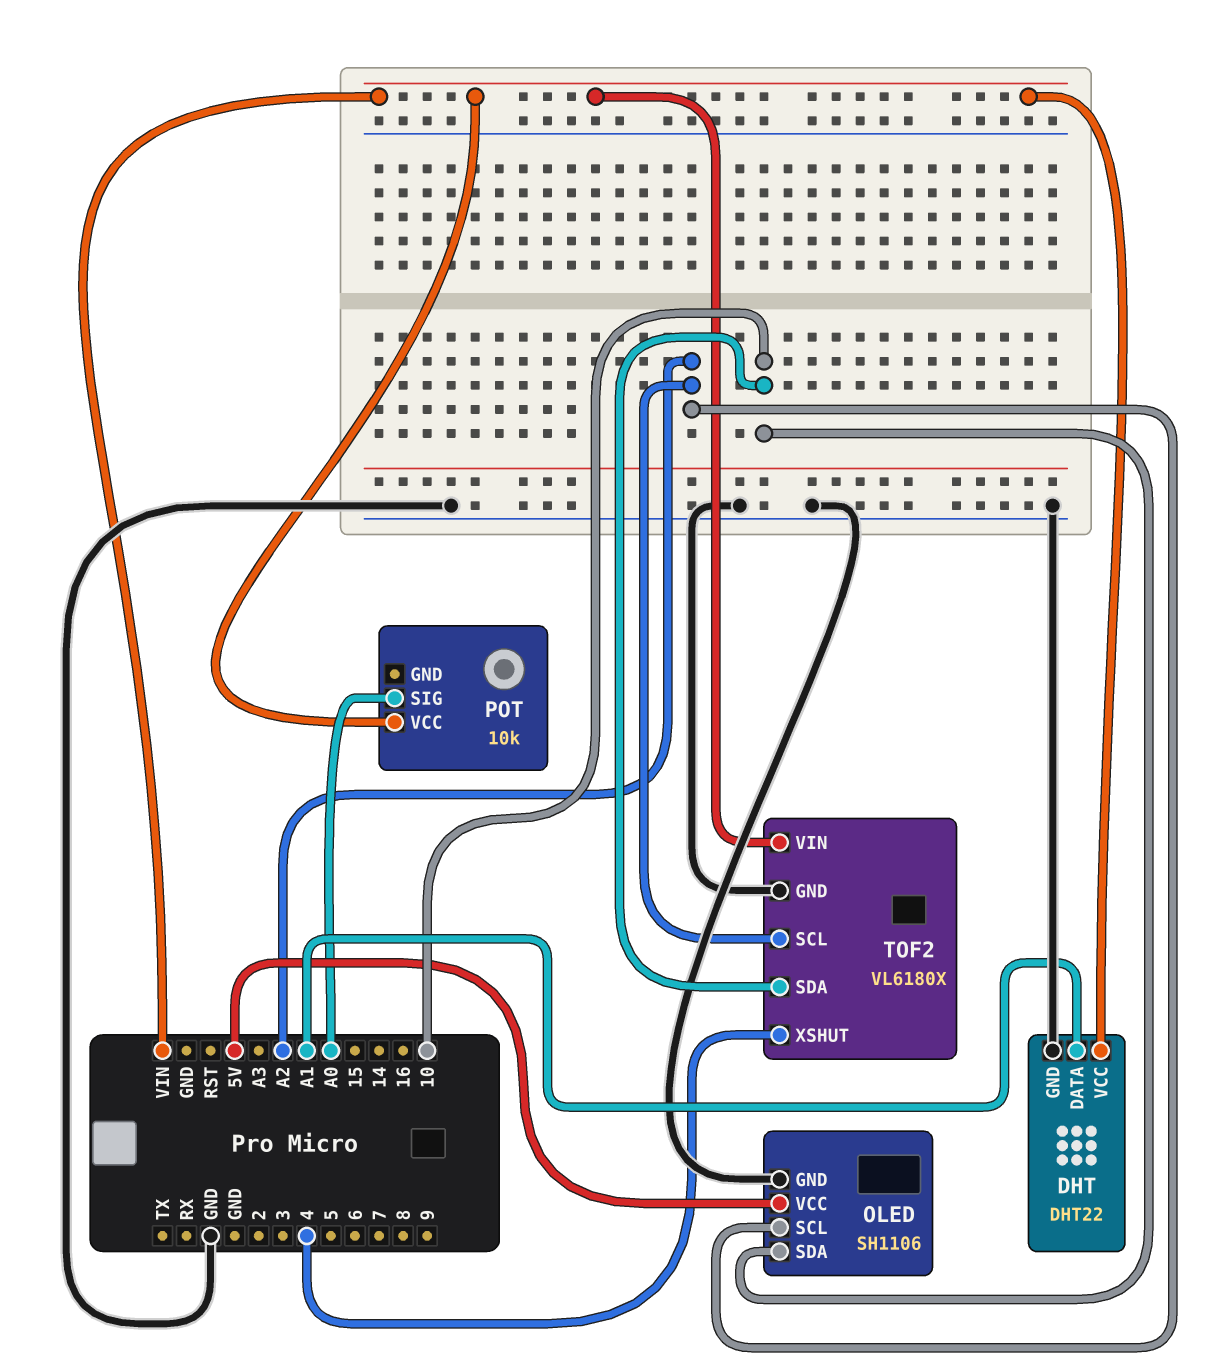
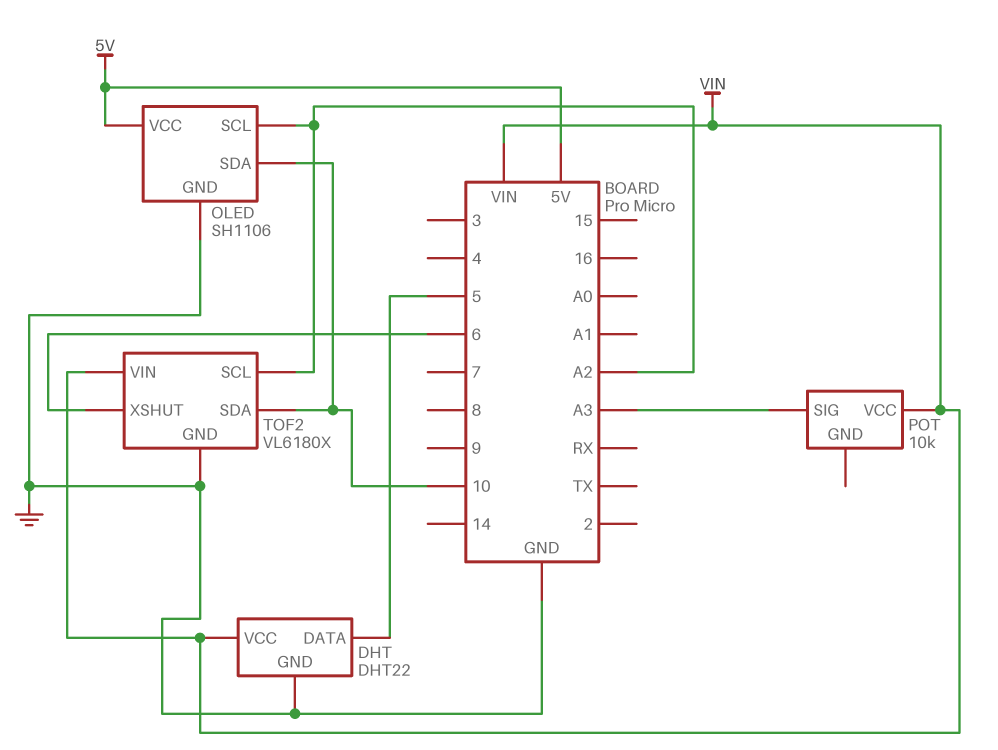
DHT pin DATA: A1 -> 5
POT pin SIG: A0 -> A3
TOF2 pin XSHUT: 4 -> 6

